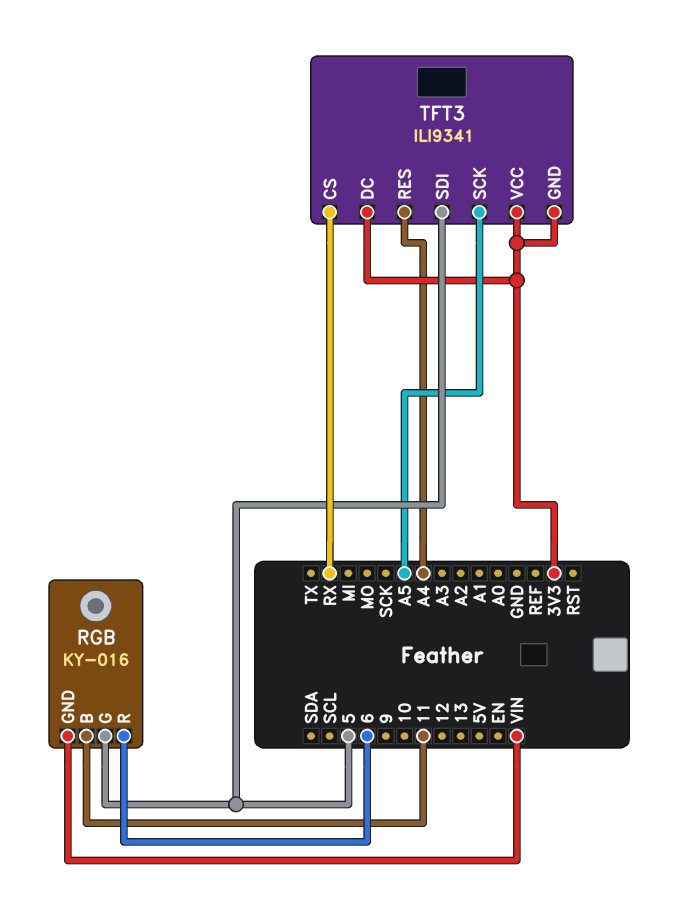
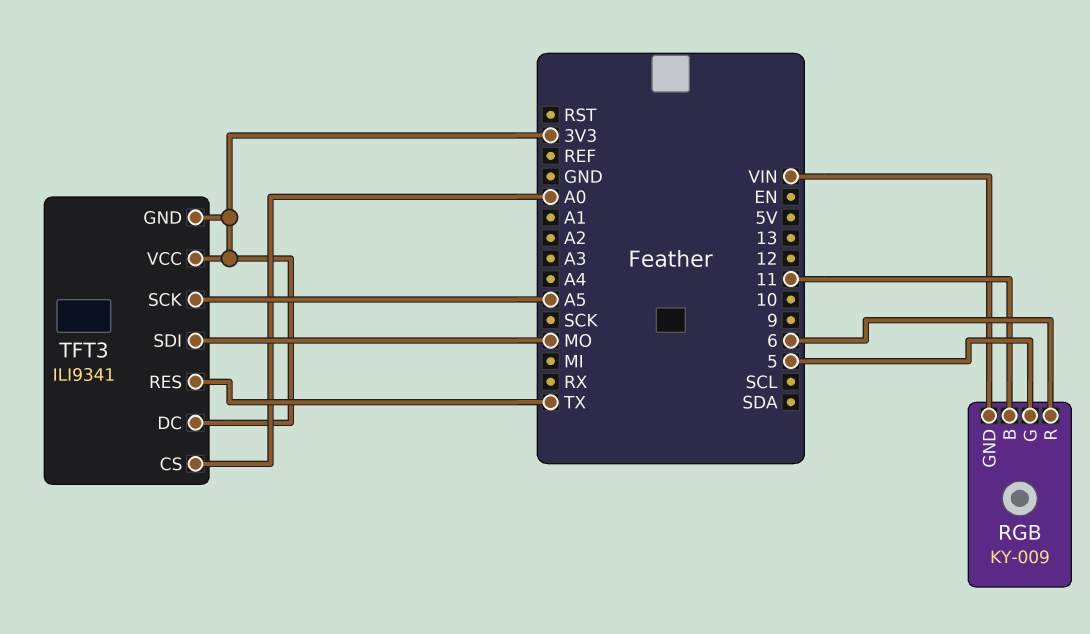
RGB: KY-016 -> KY-009
TFT3 pin CS: RX -> A0
TFT3 pin RES: A4 -> TX
TFT3 pin SDI: 5 -> MO

